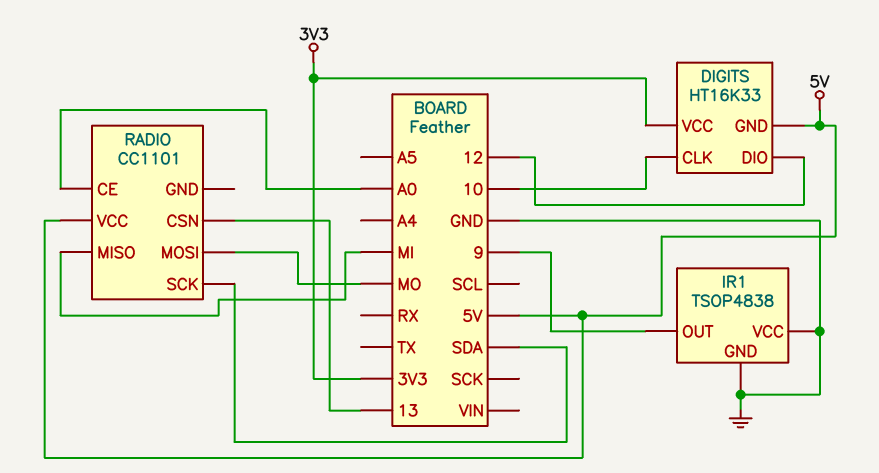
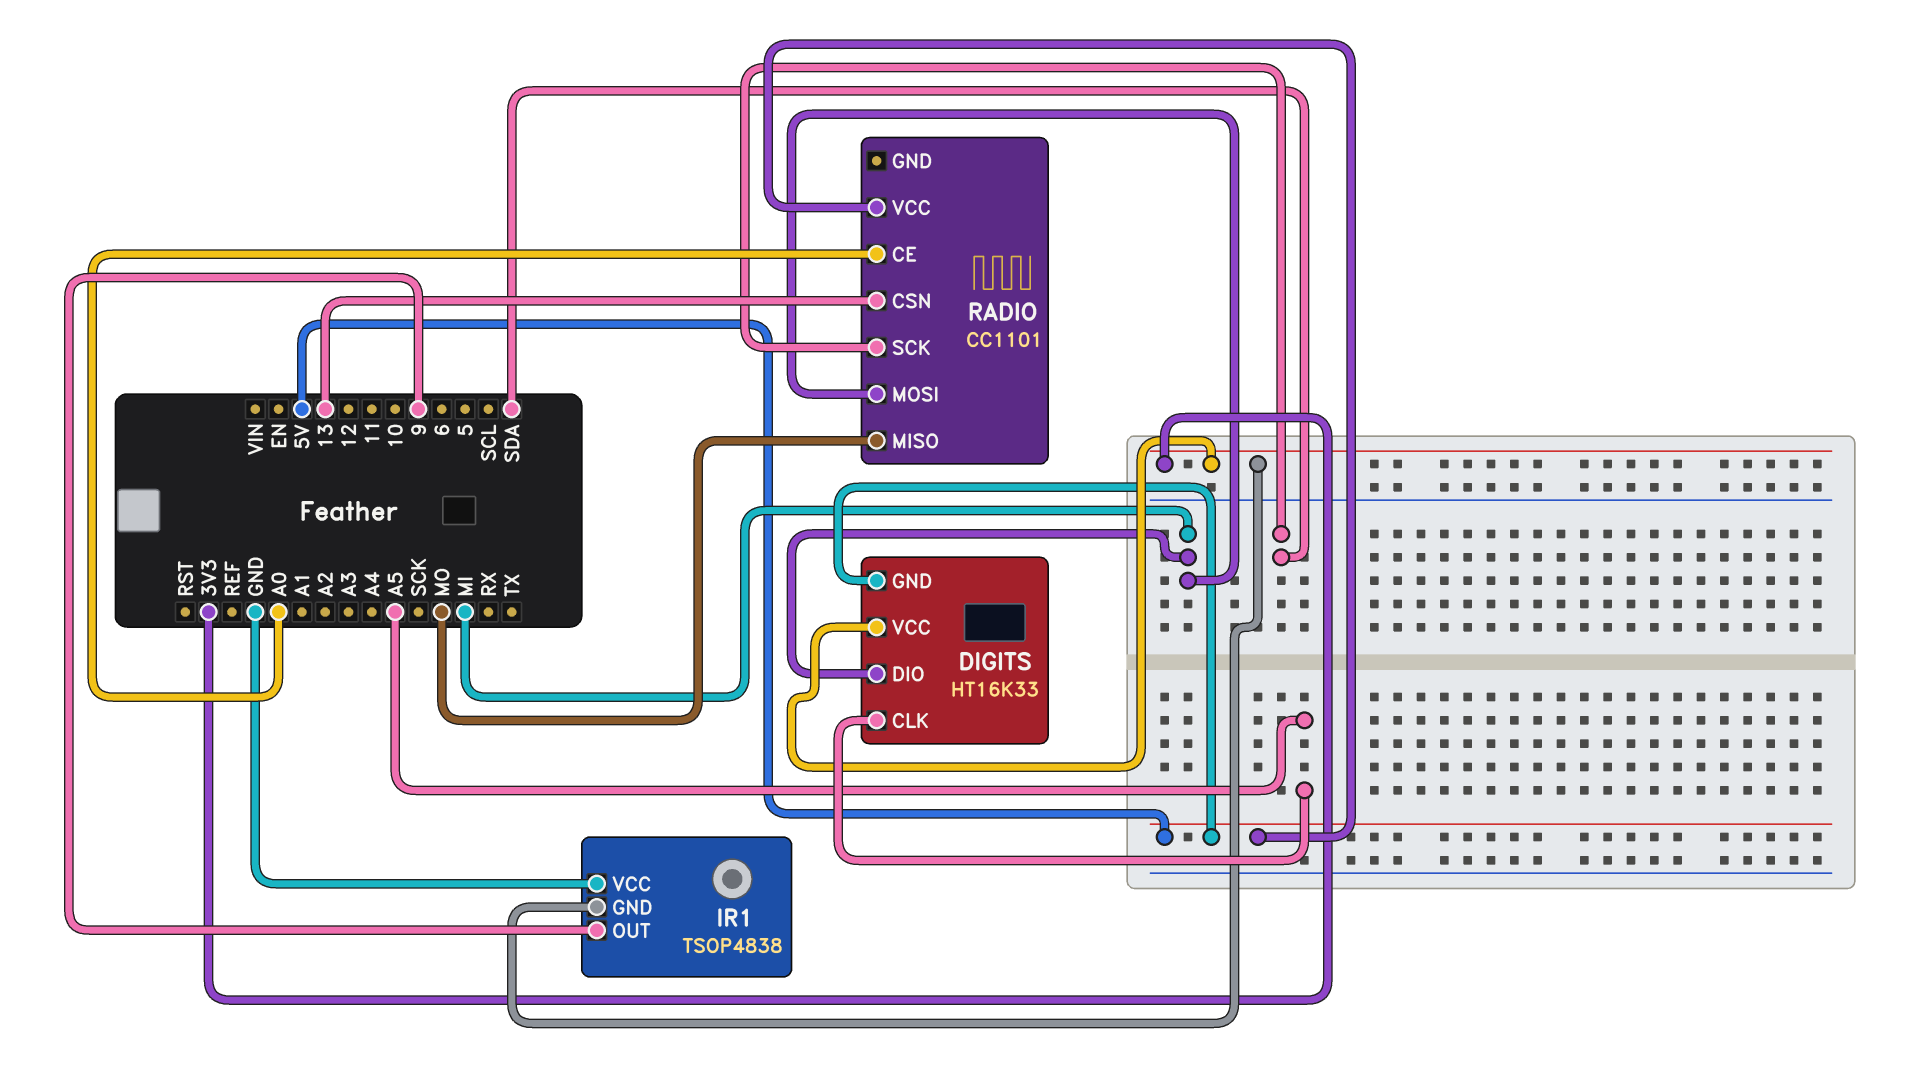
DIGITS pin CLK: 10 -> A5
DIGITS pin DIO: 12 -> MI
IR1 pin GND: GND -> 3V3
RADIO pin MISO: MI -> MO
RADIO pin MOSI: MO -> MI

